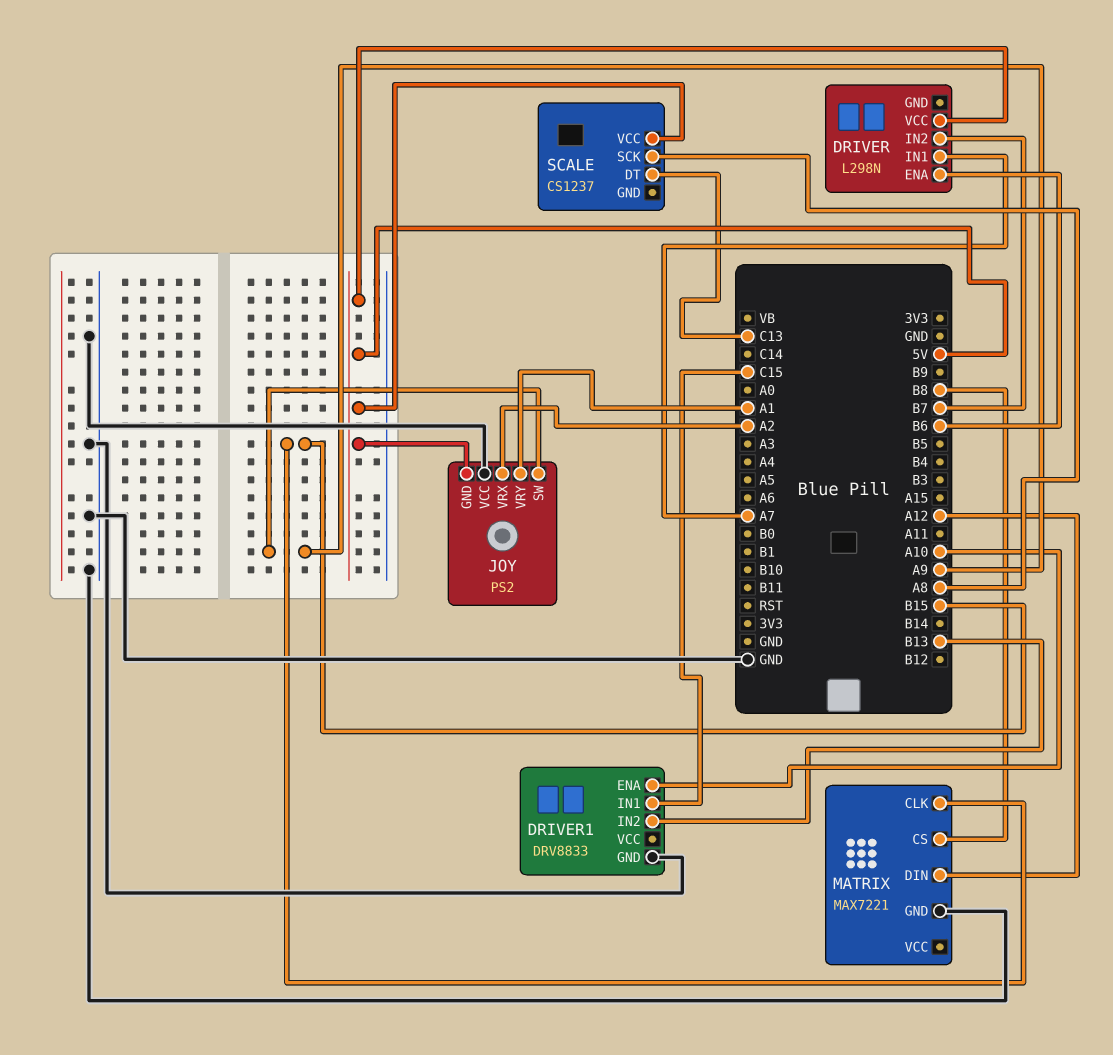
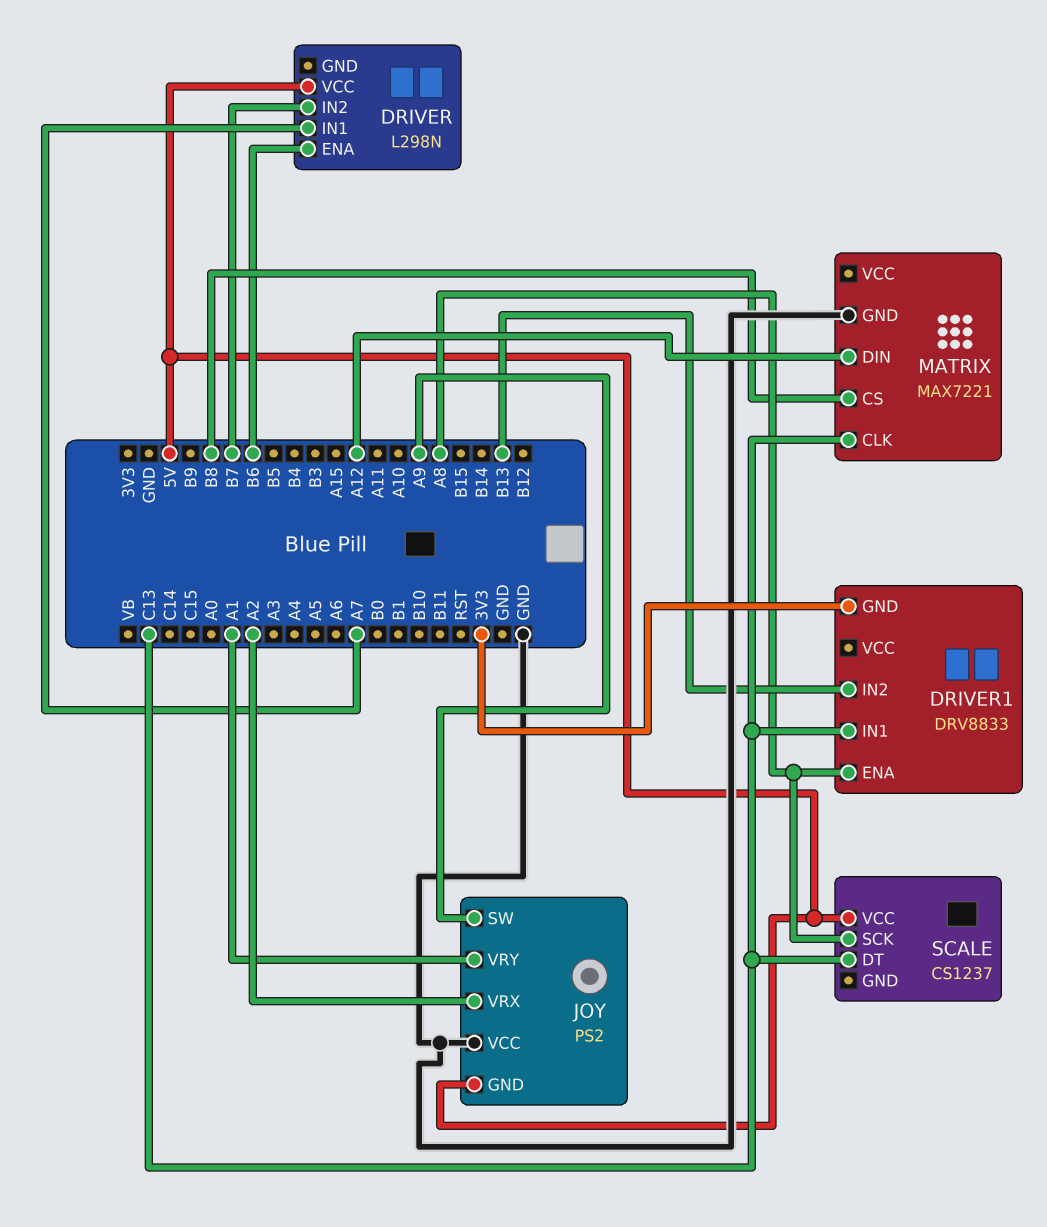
DRIVER1 pin ENA: A10 -> A8
DRIVER1 pin GND: GND -> 3V3
DRIVER1 pin IN1: C15 -> C13
MATRIX pin CLK: B15 -> C13

